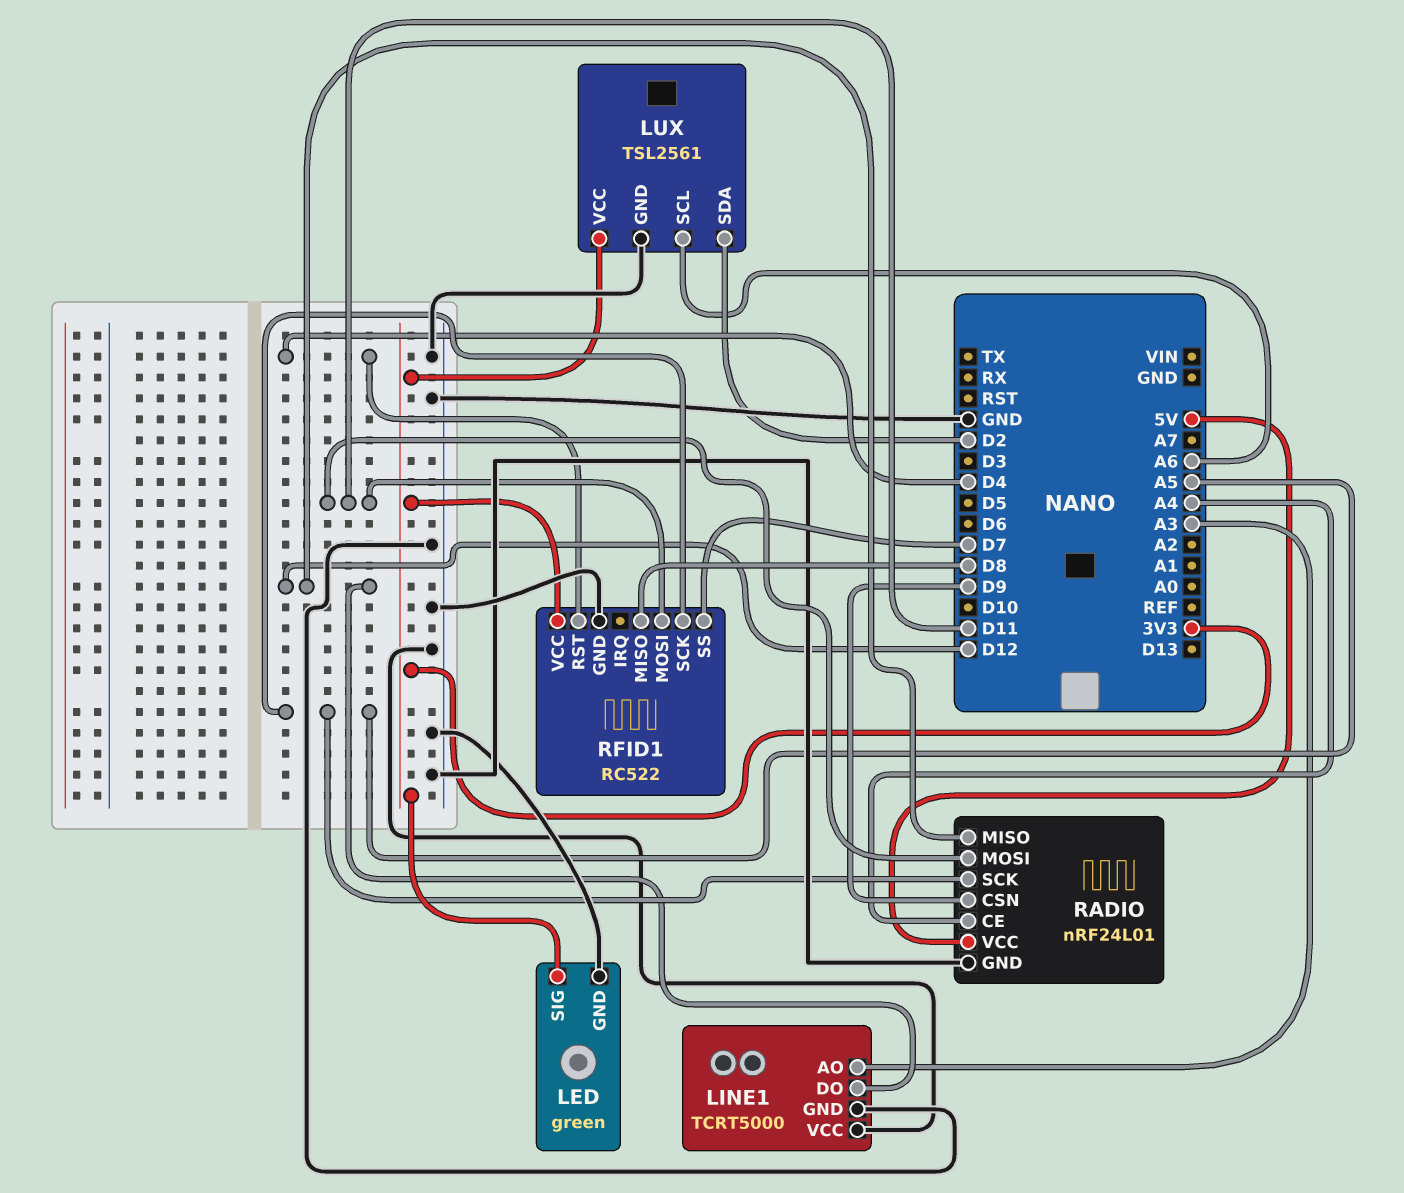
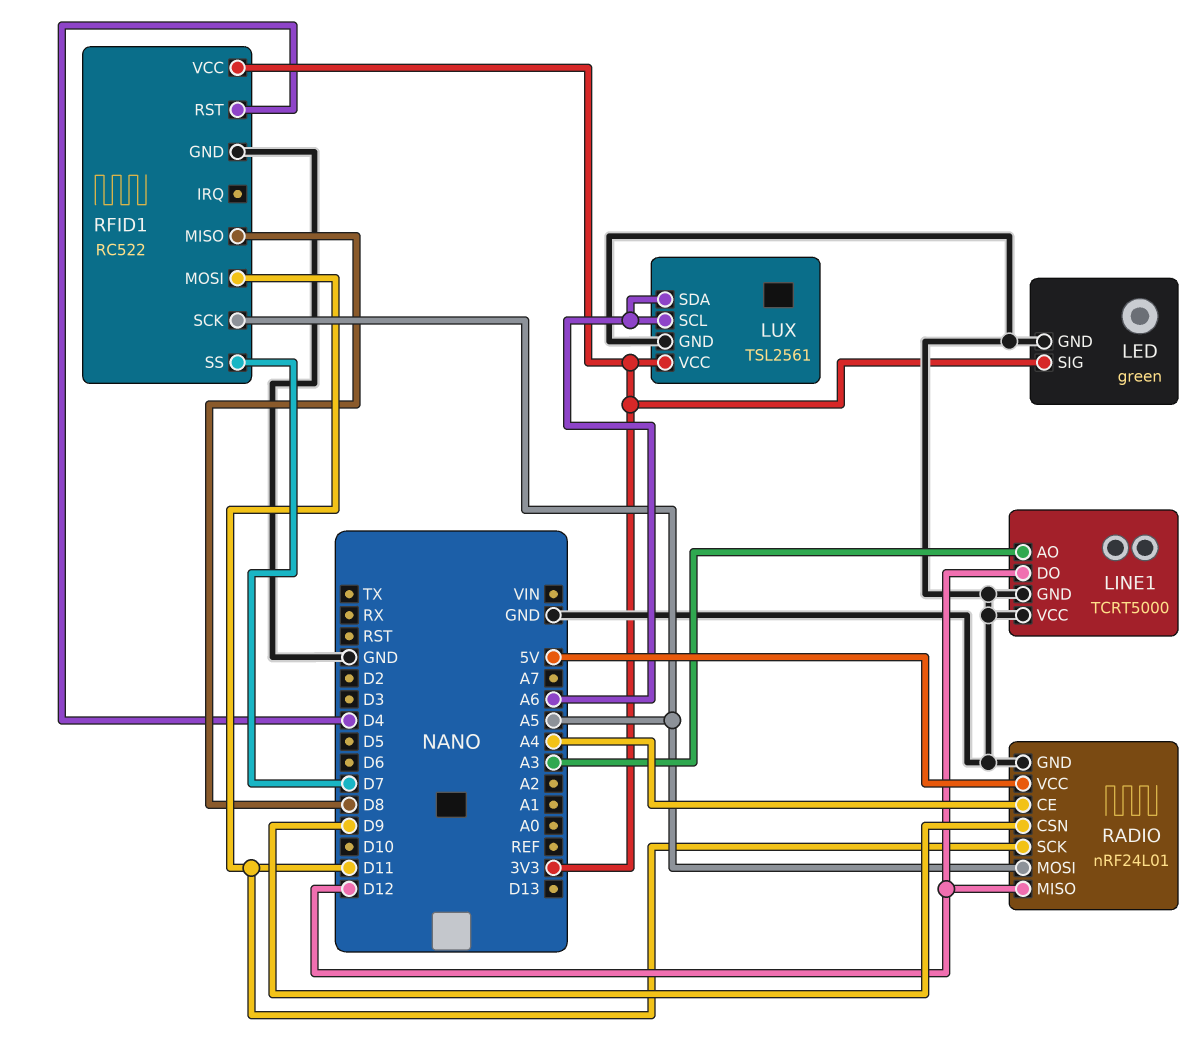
LUX pin SDA: D2 -> A6
RADIO pin MOSI: D11 -> A5
RADIO pin SCK: A5 -> D11

